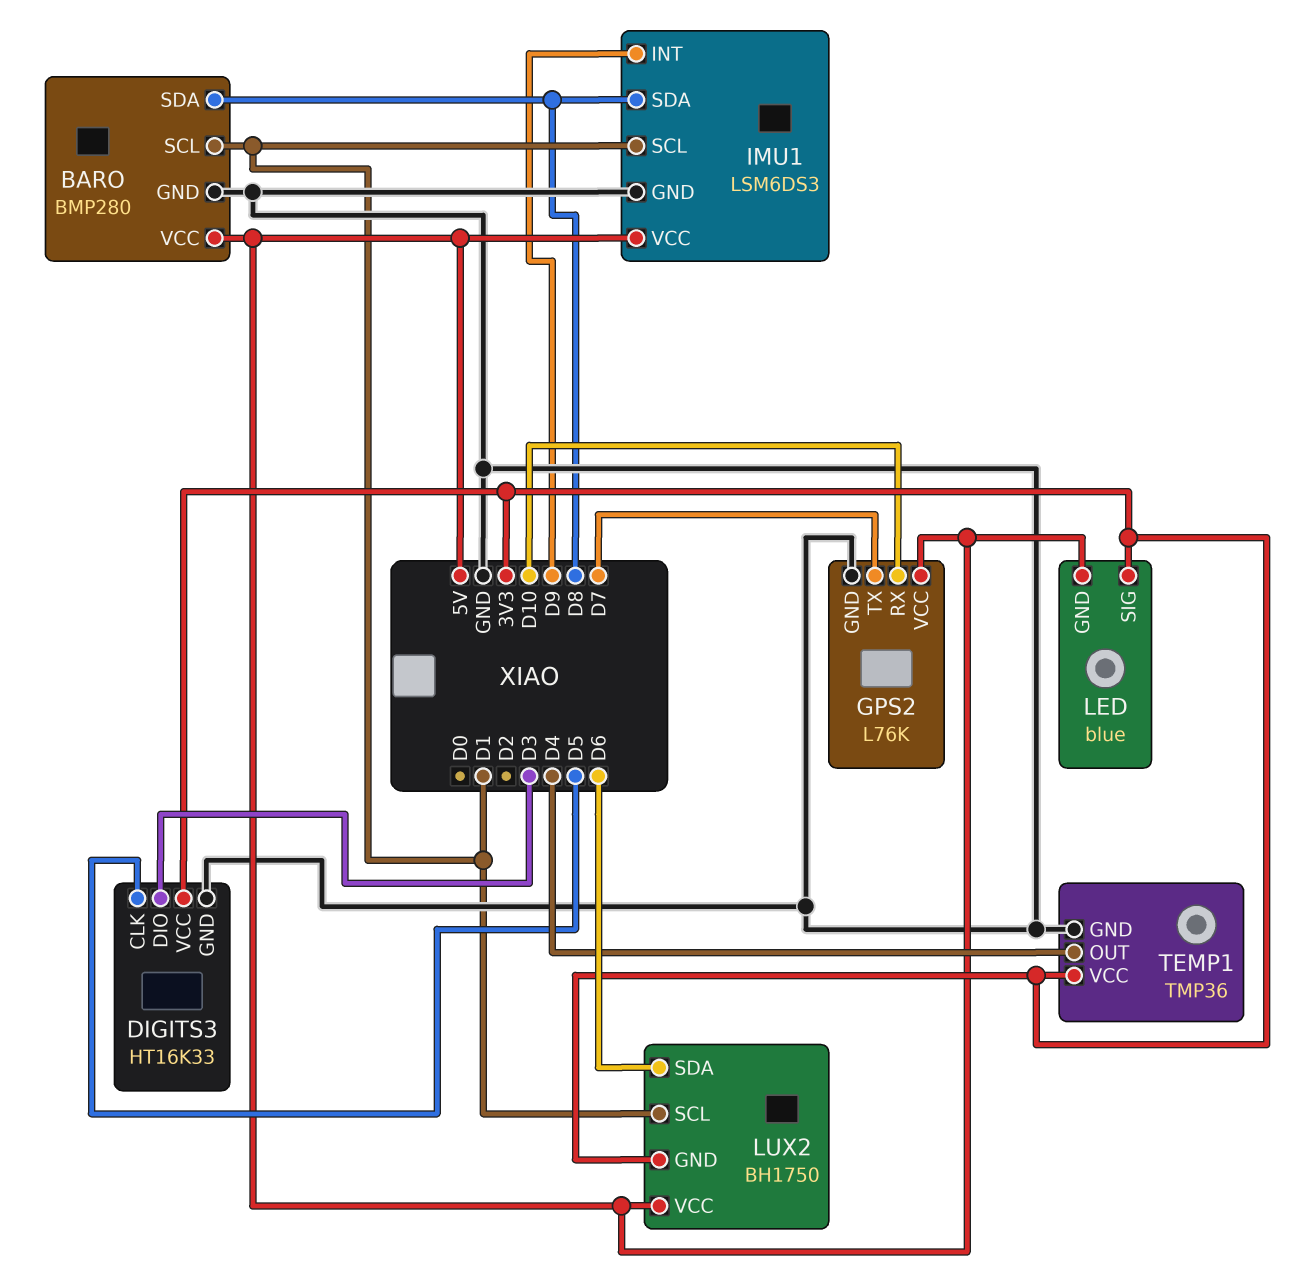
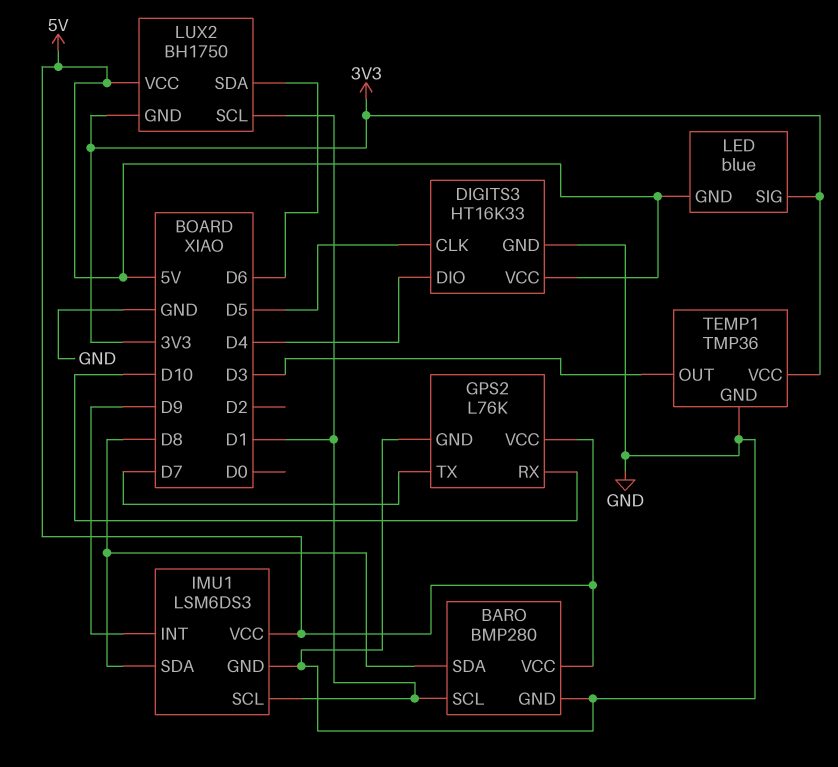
DIGITS3 pin DIO: D3 -> D4
DIGITS3 pin VCC: 3V3 -> 5V
TEMP1 pin OUT: D4 -> D3

